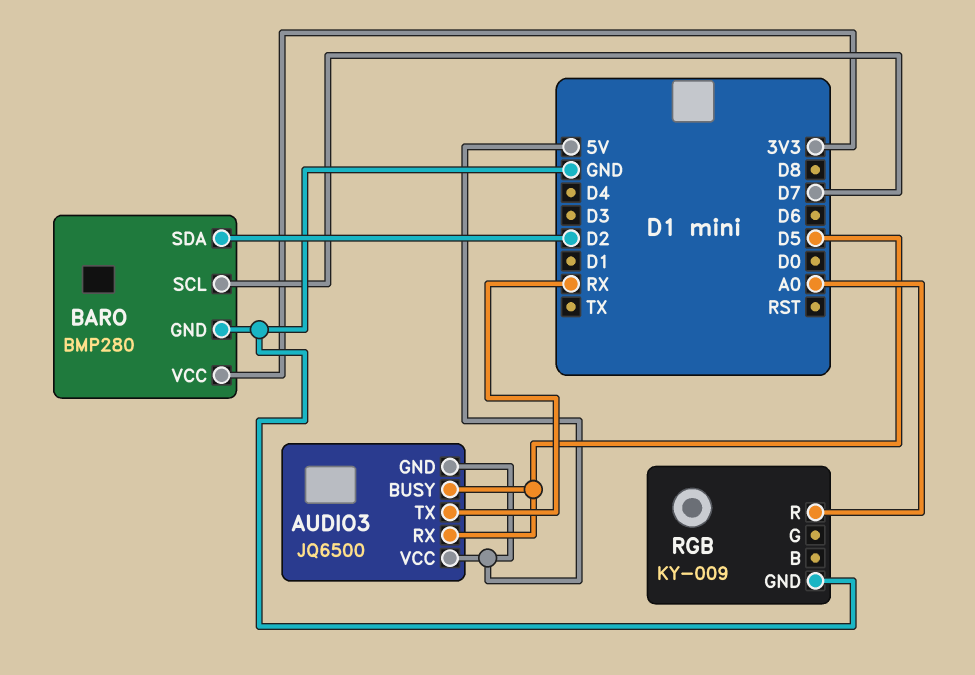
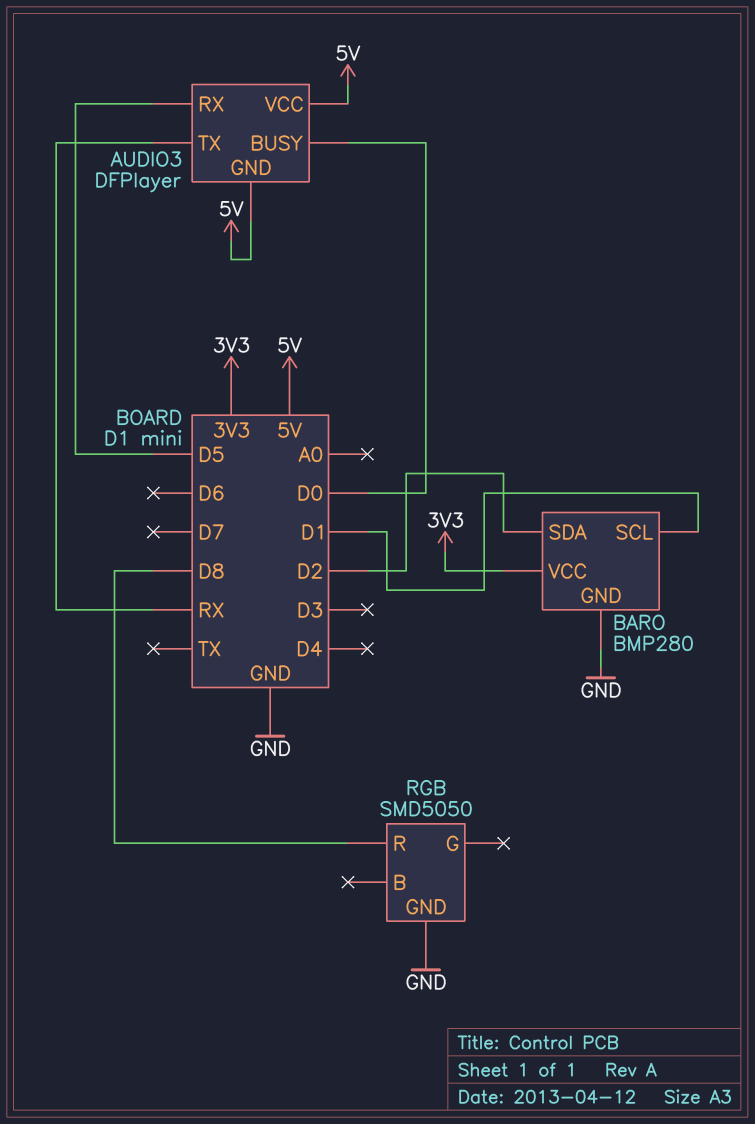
AUDIO3: JQ6500 -> DFPlayer
AUDIO3 pin BUSY: D5 -> D0
BARO pin SCL: D7 -> D1
RGB: KY-009 -> SMD5050
RGB pin R: A0 -> D8

